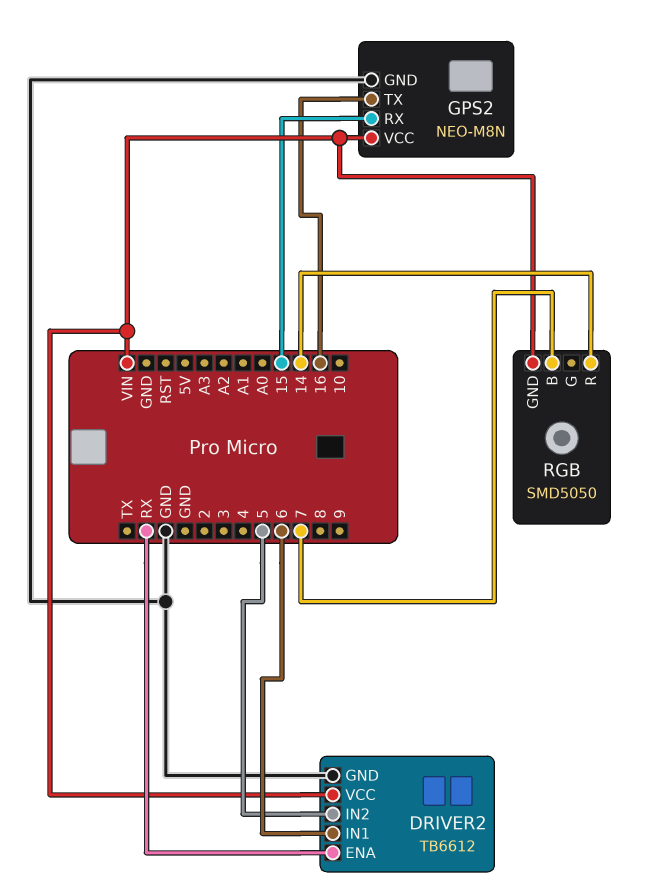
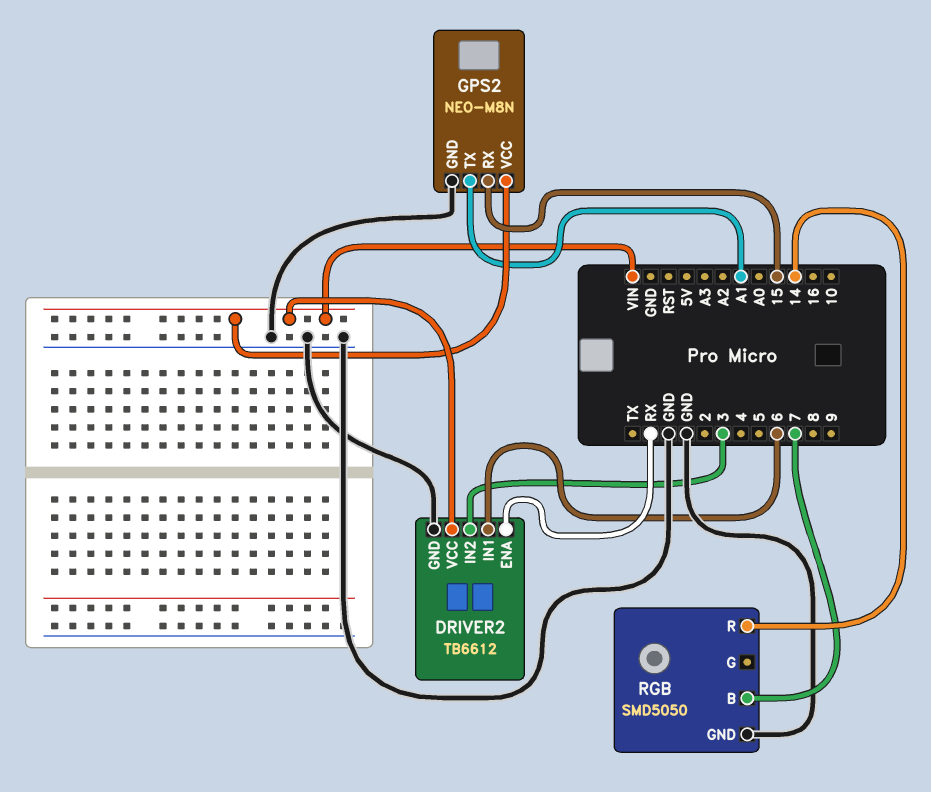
DRIVER2 pin IN2: 5 -> 3
GPS2 pin TX: 16 -> A1
RGB pin GND: VIN -> GND

